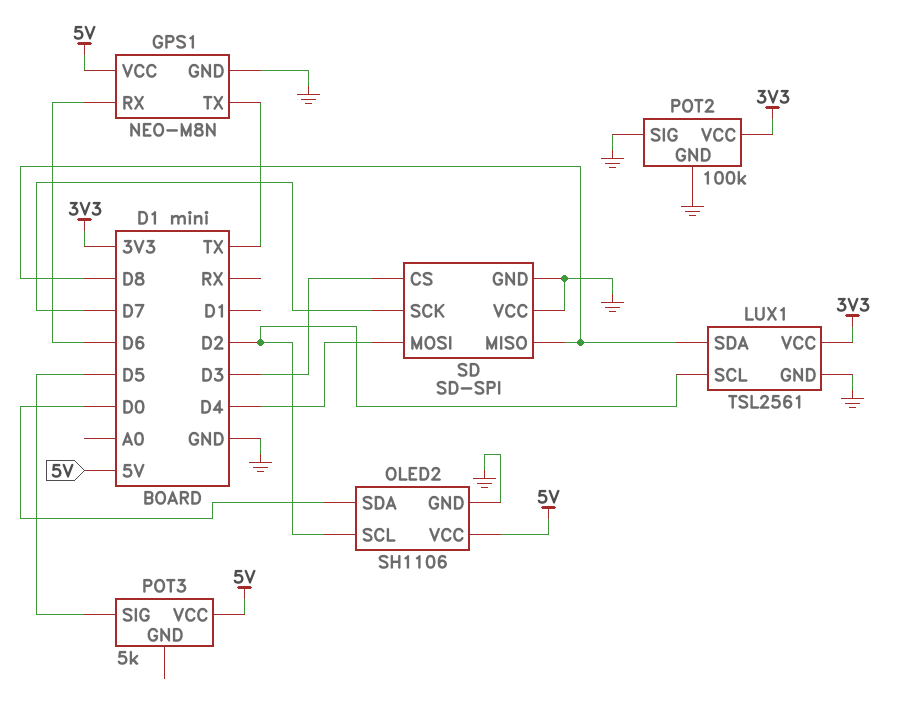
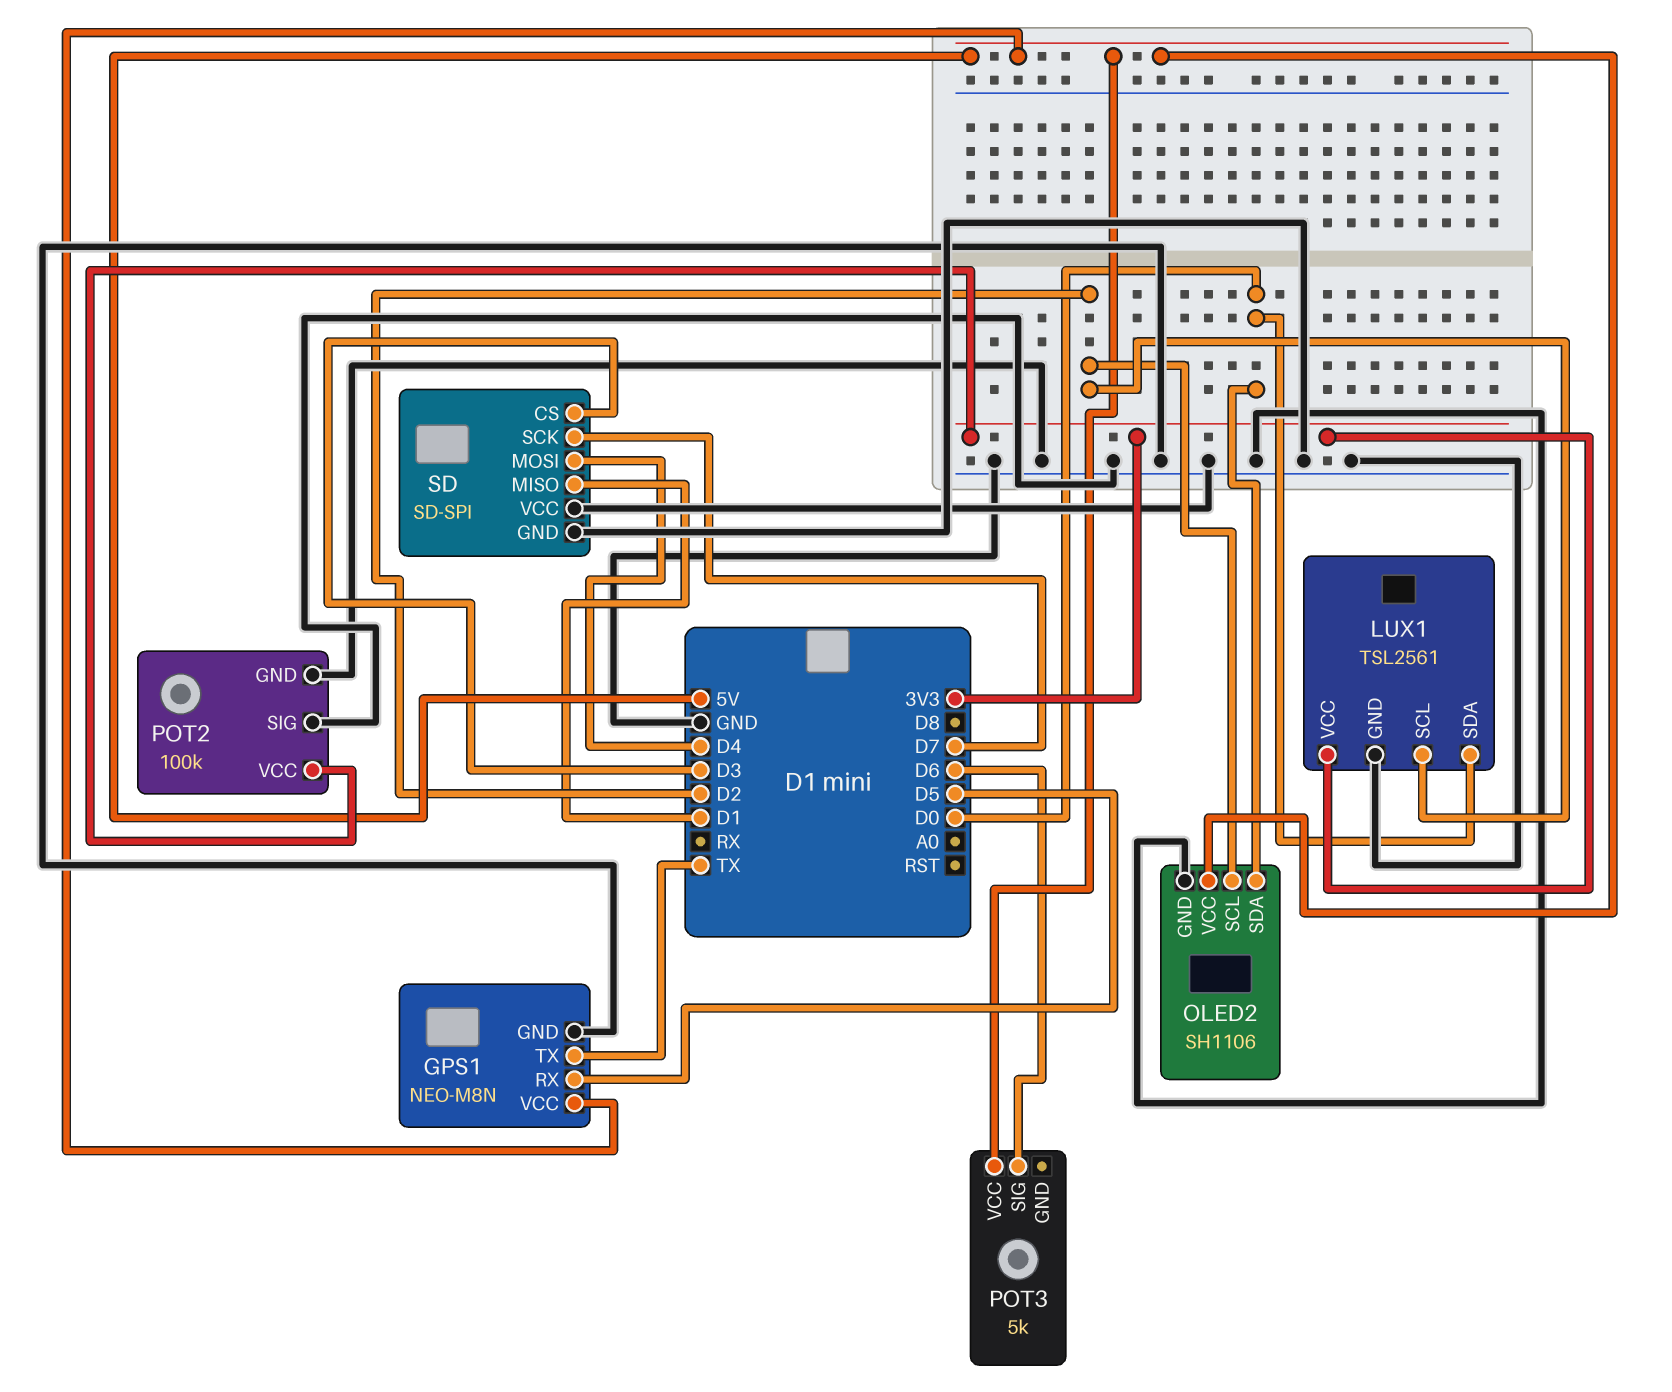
GPS1 pin RX: D6 -> D5
LUX1 pin SDA: D8 -> D0
POT3 pin SIG: D5 -> D6
SD pin MISO: D8 -> D1

